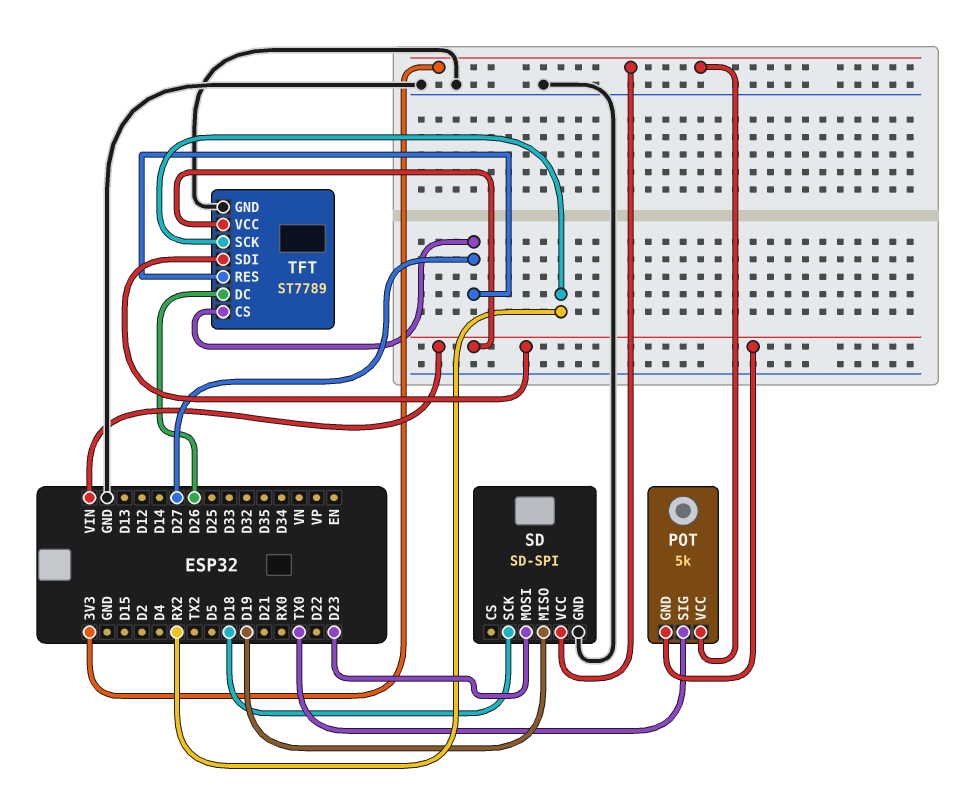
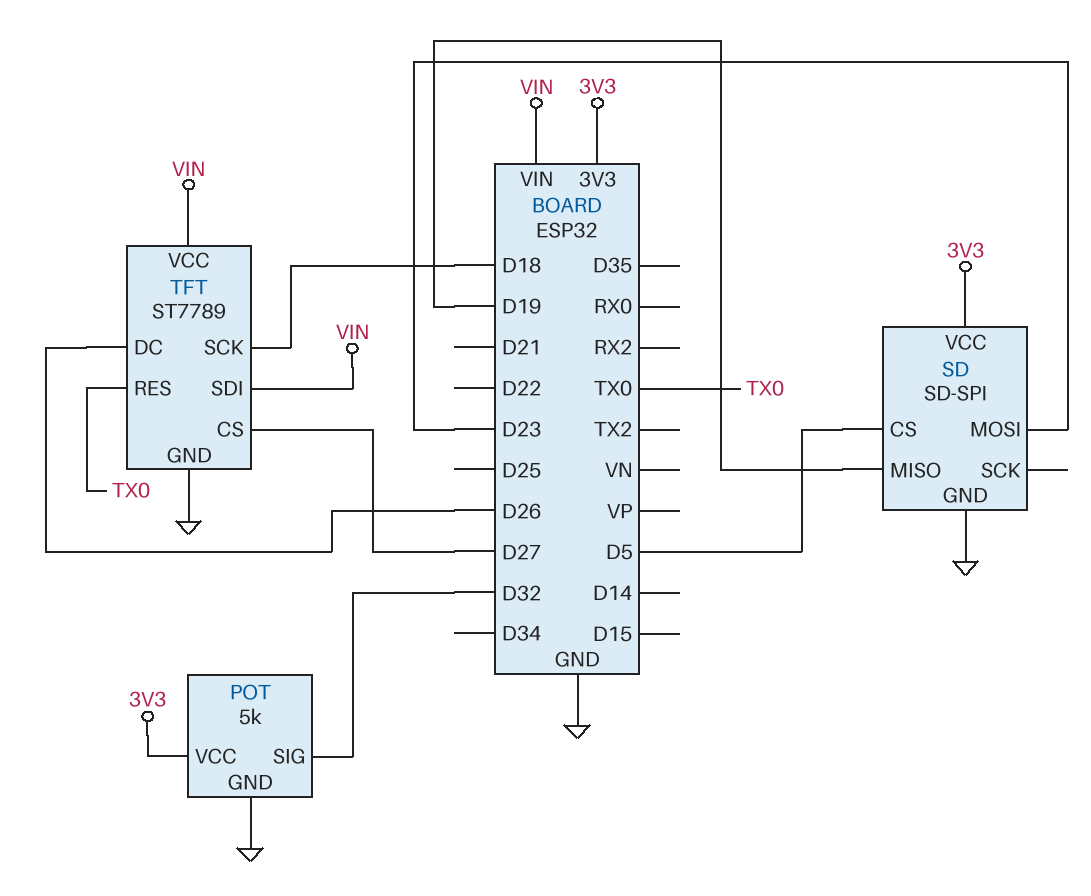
POT pin GND: VIN -> GND
POT pin SIG: TX0 -> D32
SD pin CS: none -> D5
SD pin SCK: D18 -> none
TFT pin RES: D27 -> TX0
TFT pin SCK: RX2 -> D18

